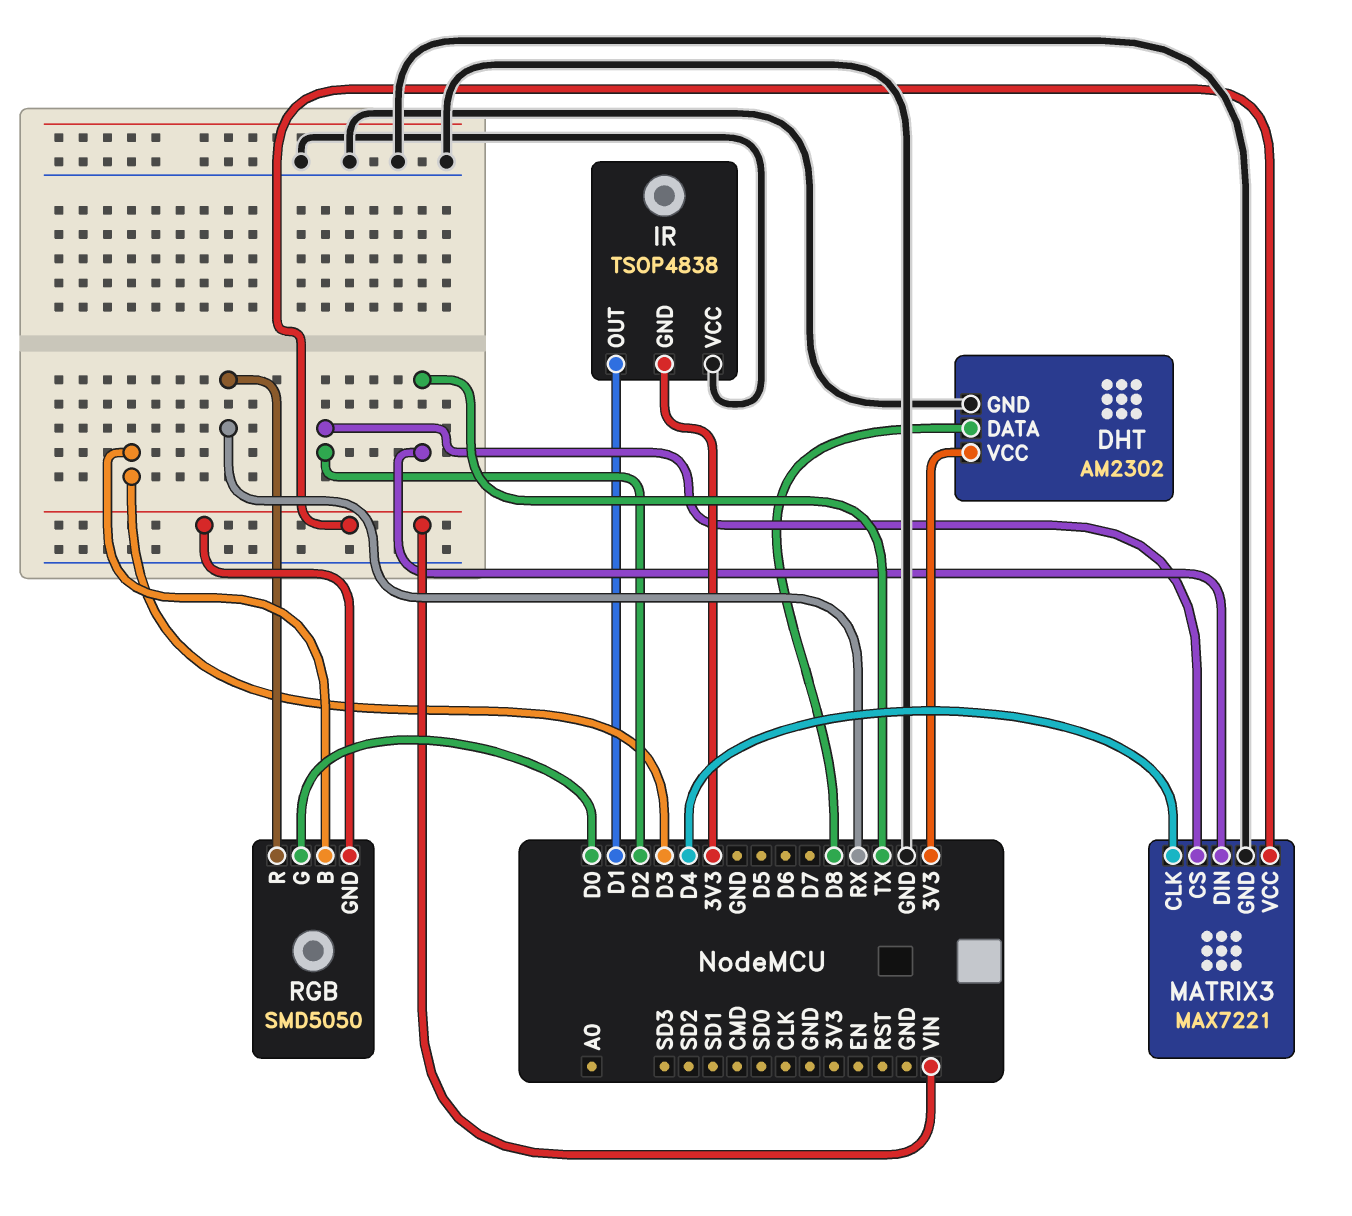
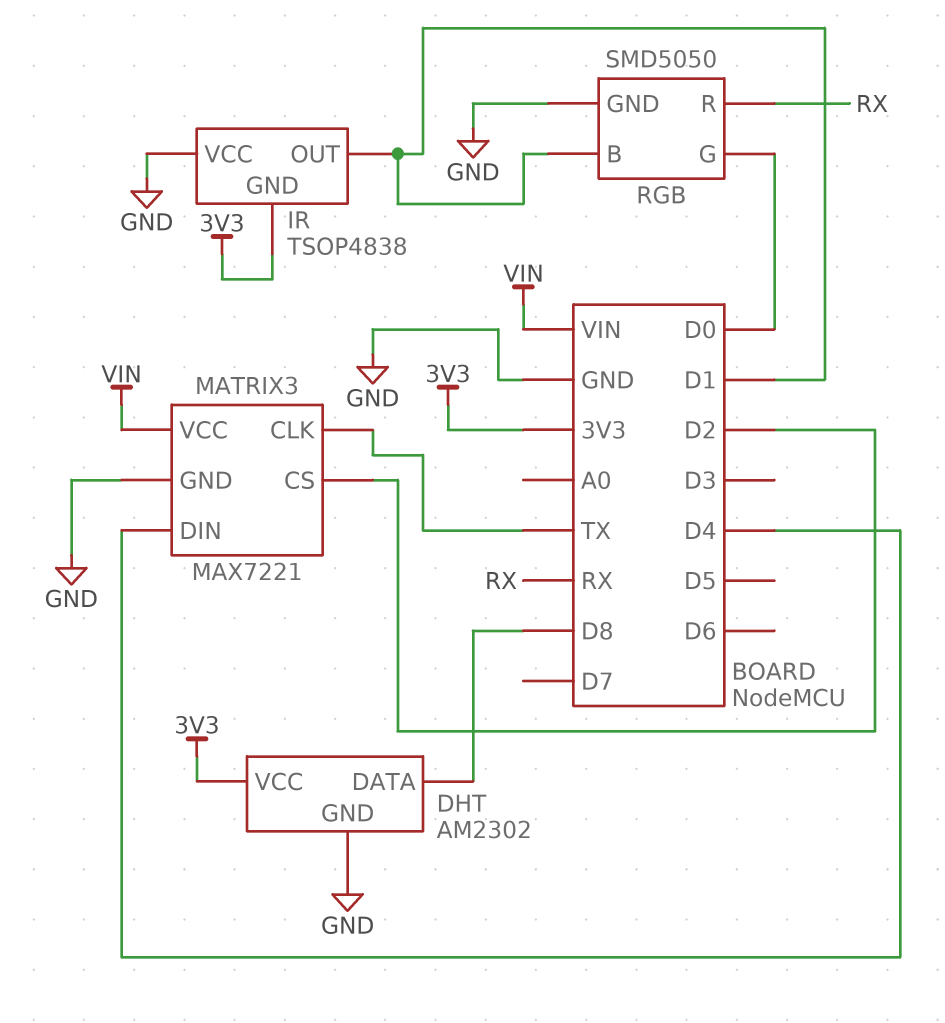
MATRIX3 pin CLK: D4 -> TX
MATRIX3 pin DIN: TX -> D4
RGB pin B: D3 -> D1
RGB pin GND: VIN -> GND

